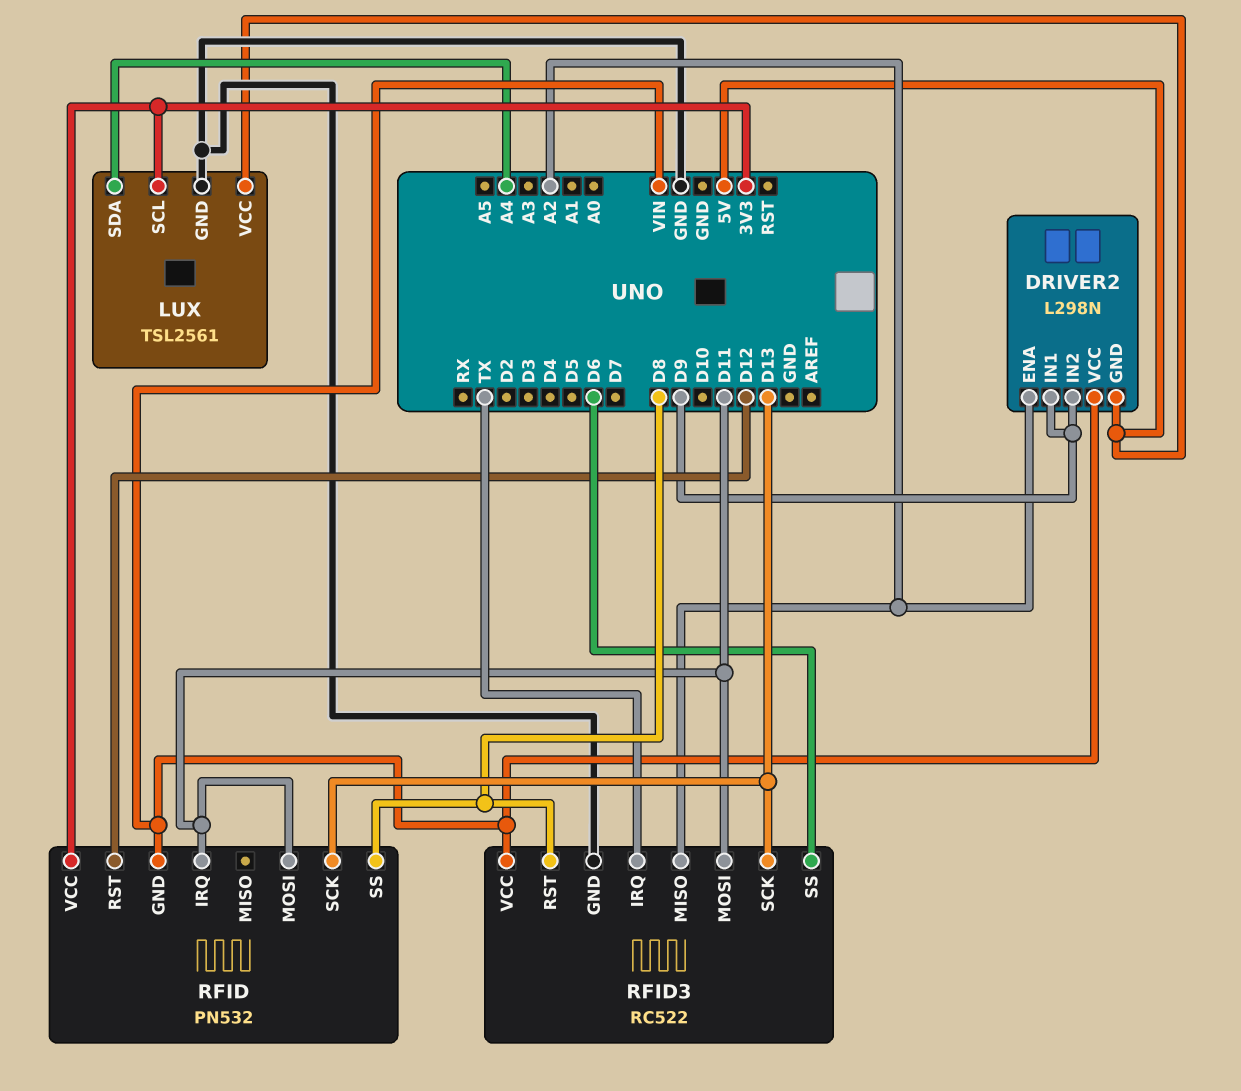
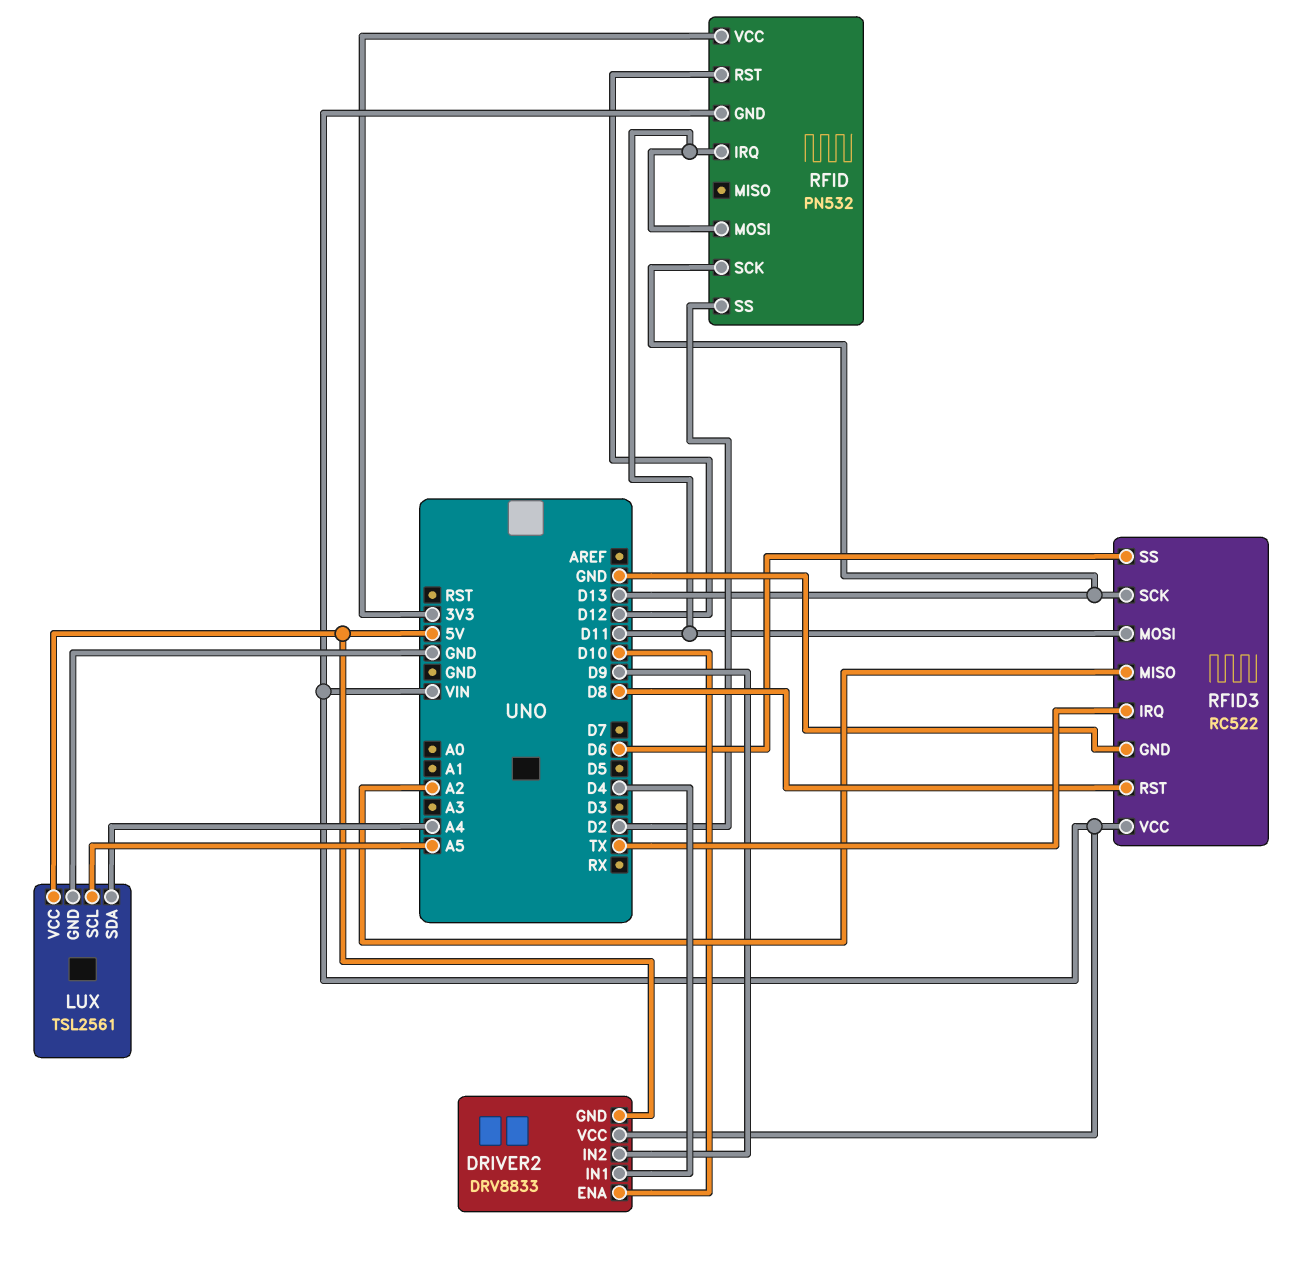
DRIVER2: L298N -> DRV8833
DRIVER2 pin ENA: A2 -> D10
DRIVER2 pin IN1: D9 -> D4
LUX pin SCL: 3V3 -> A5
RFID pin SS: D8 -> D2

